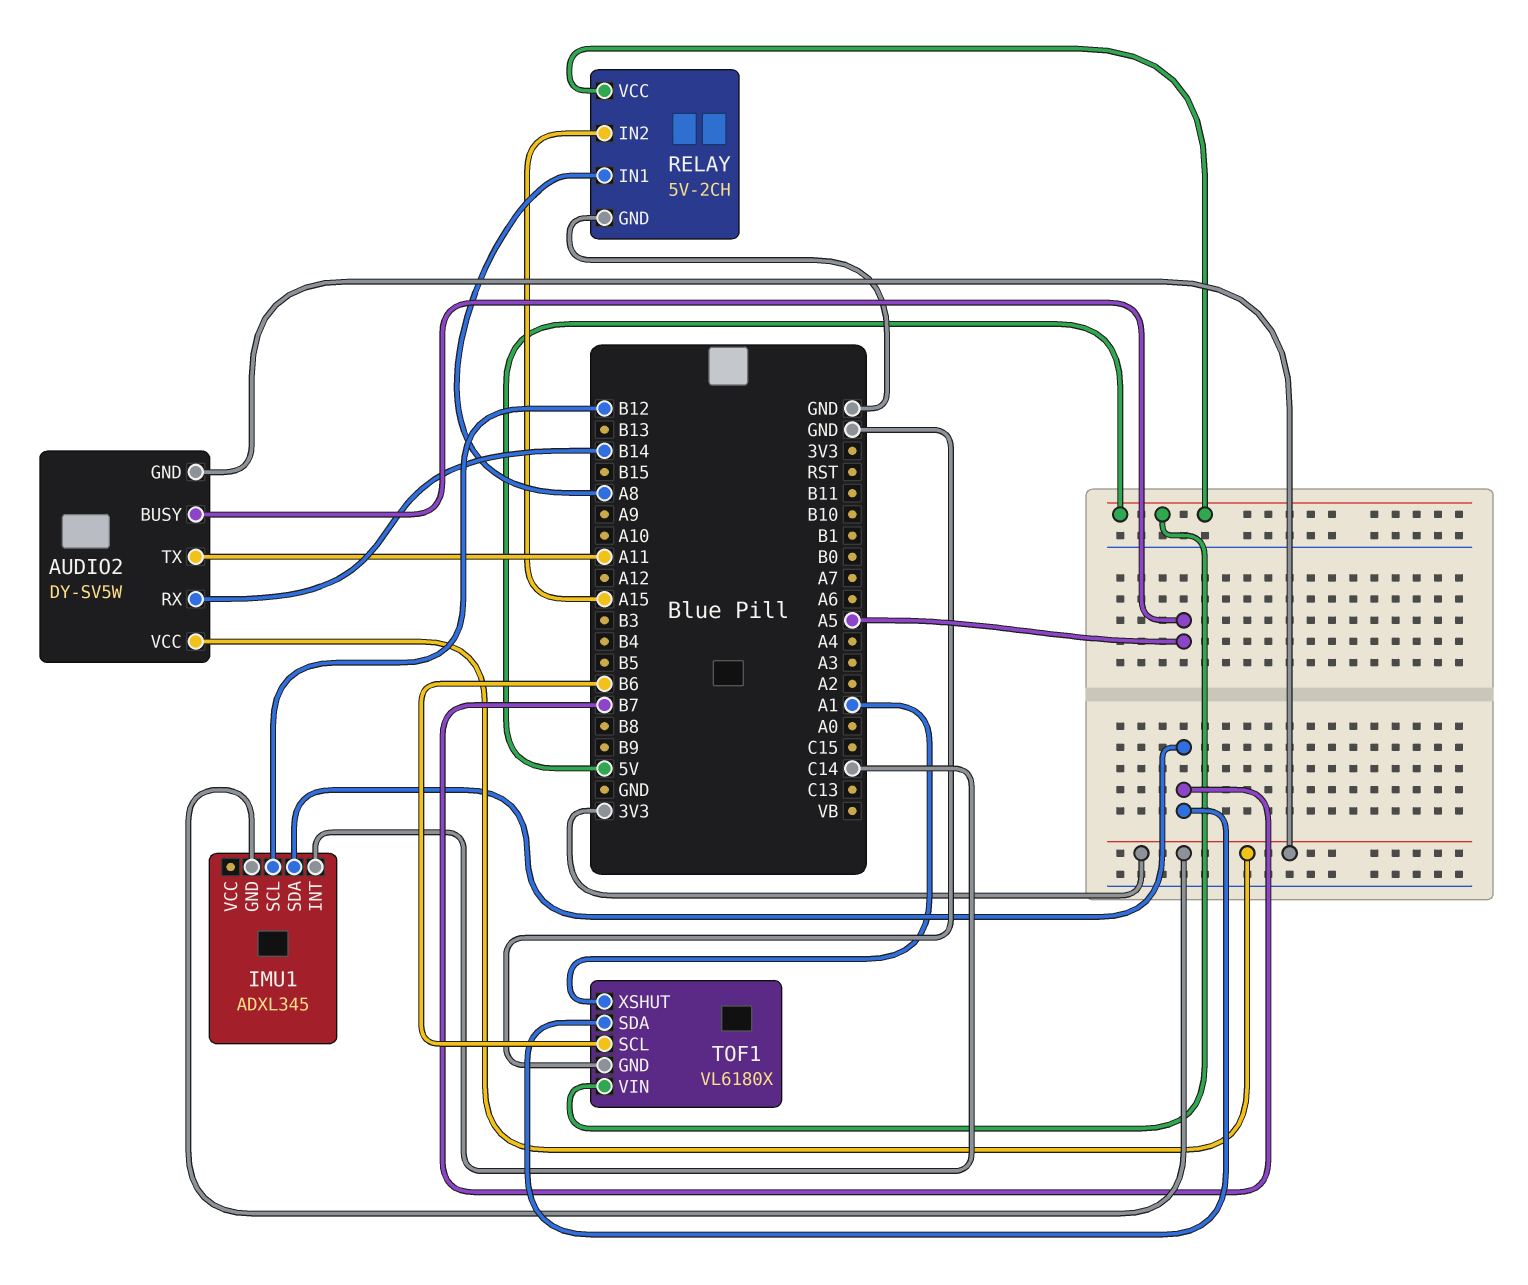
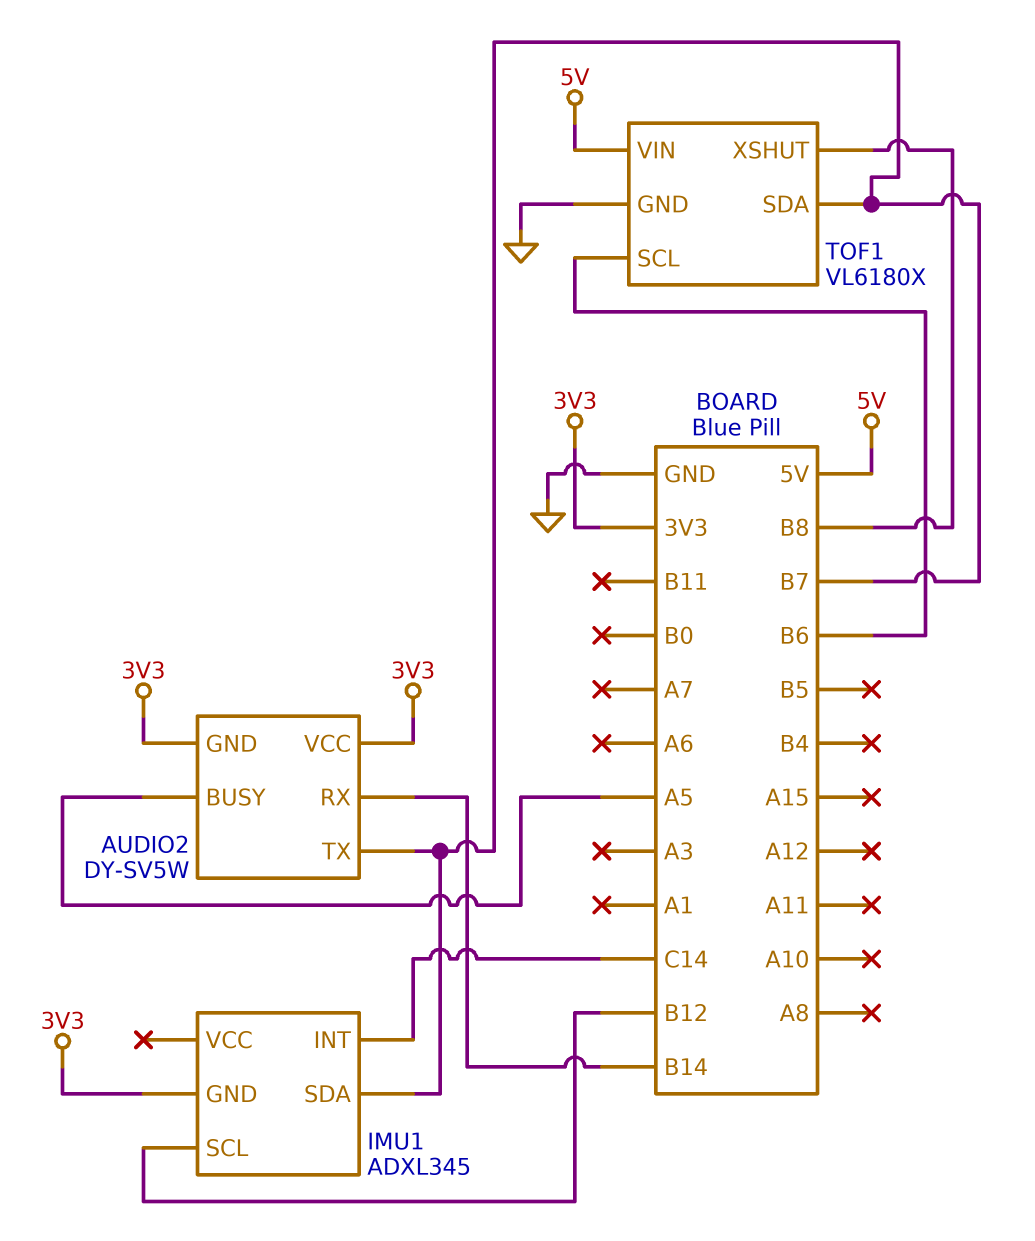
AUDIO2 pin TX: A11 -> B7
RELAY: 5V-2CH -> none
RELAY pin GND: GND -> none
RELAY pin IN1: A8 -> none
RELAY pin IN2: A15 -> none
RELAY pin VCC: 5V -> none
TOF1 pin XSHUT: A1 -> B8

